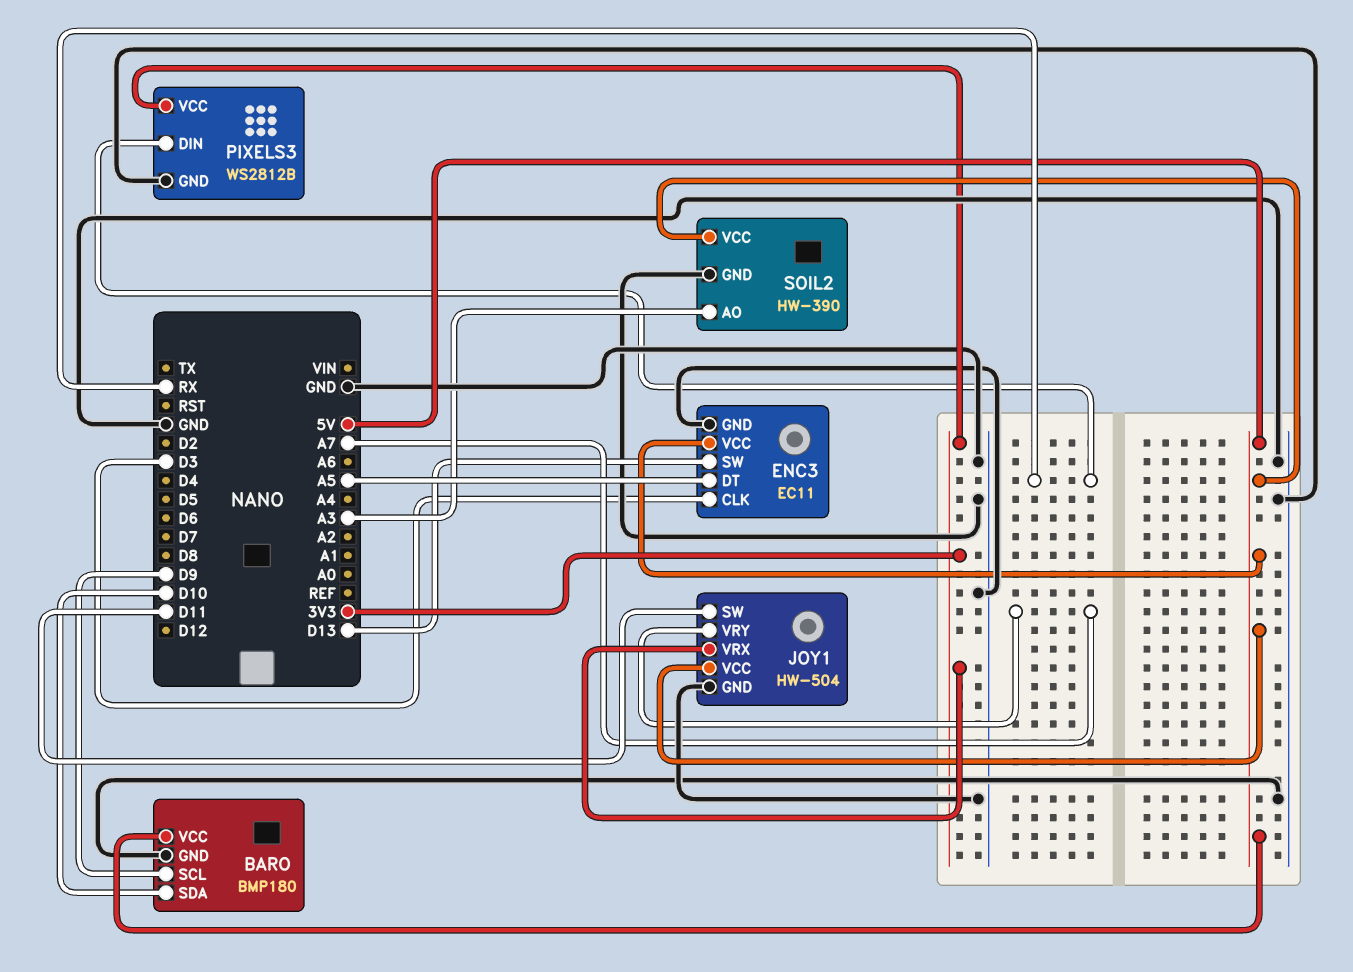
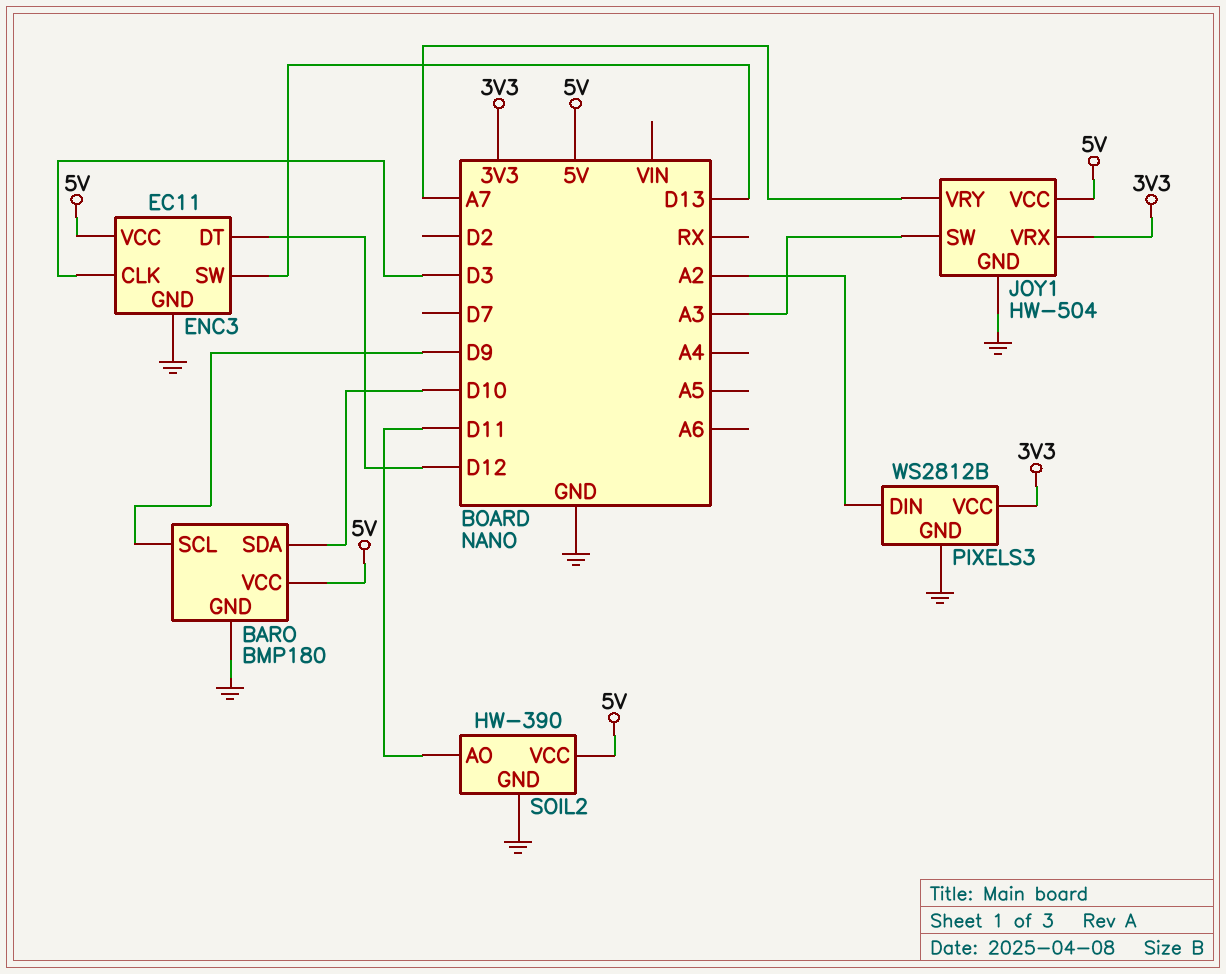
ENC3 pin DT: A5 -> D12
JOY1 pin SW: D11 -> A3
PIXELS3 pin DIN: RX -> A2
SOIL2 pin AO: A3 -> D11

